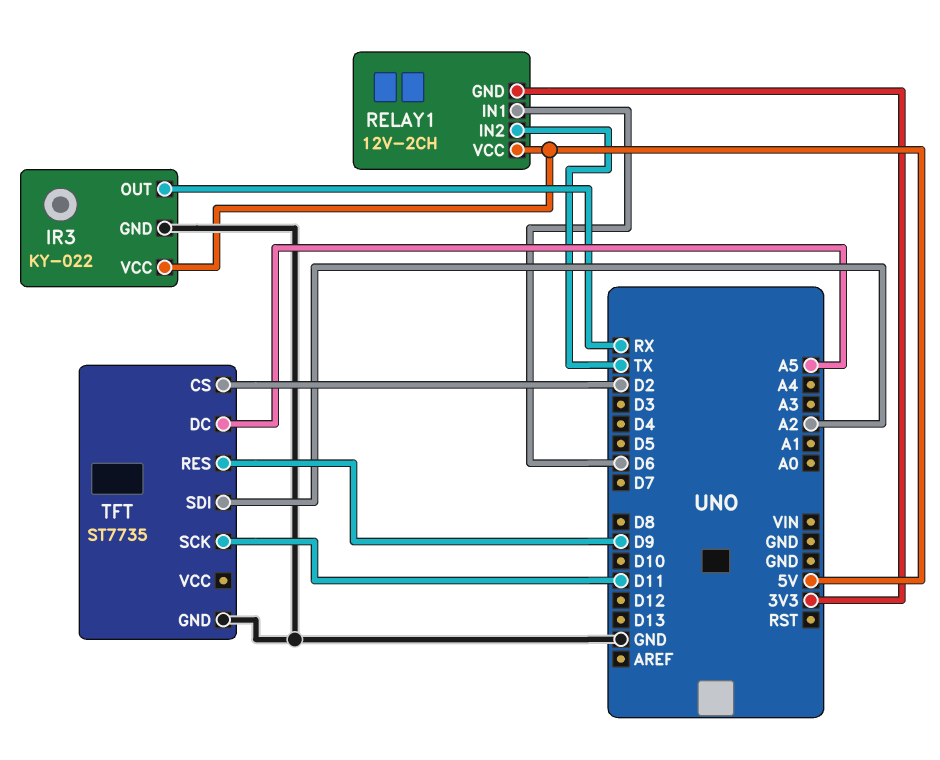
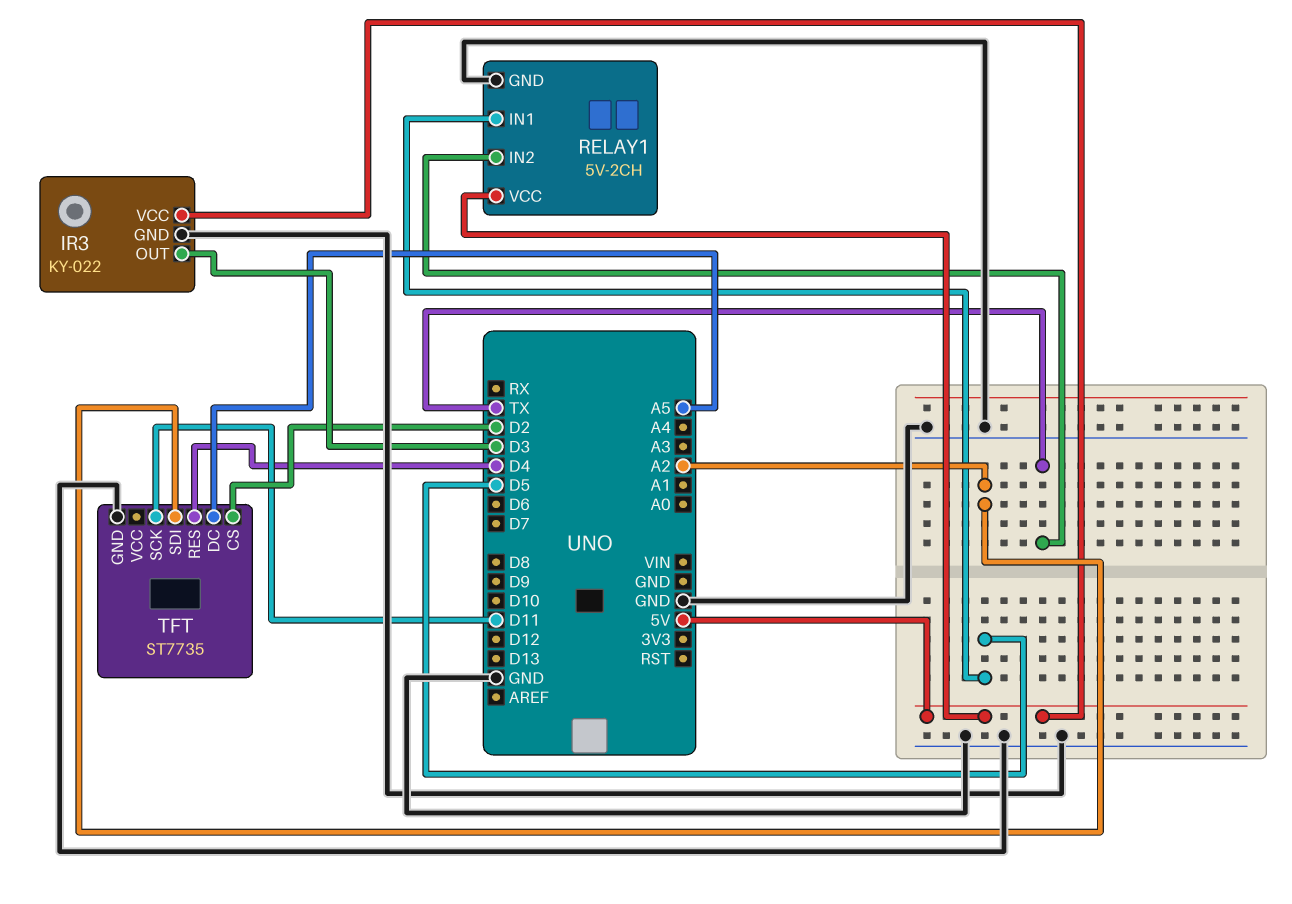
IR3 pin OUT: RX -> D3
RELAY1: 12V-2CH -> 5V-2CH
RELAY1 pin GND: 3V3 -> GND
RELAY1 pin IN1: D6 -> D5
TFT pin RES: D9 -> D4

